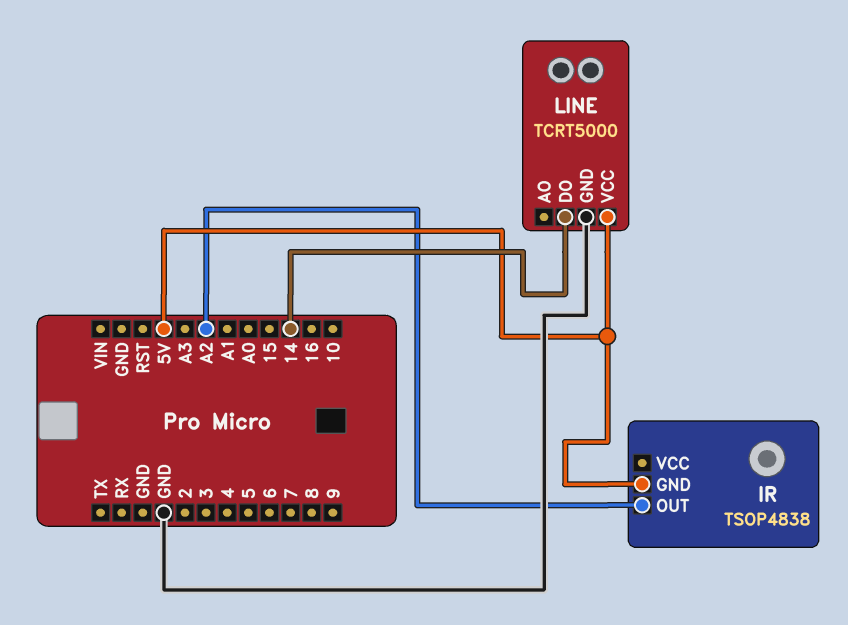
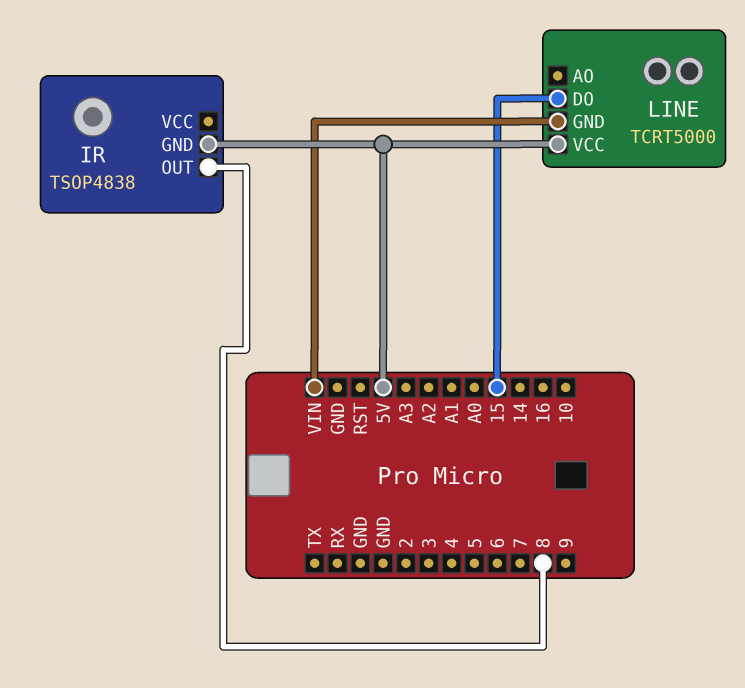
IR pin OUT: A2 -> 8
LINE pin DO: 14 -> 15
LINE pin GND: GND -> VIN

